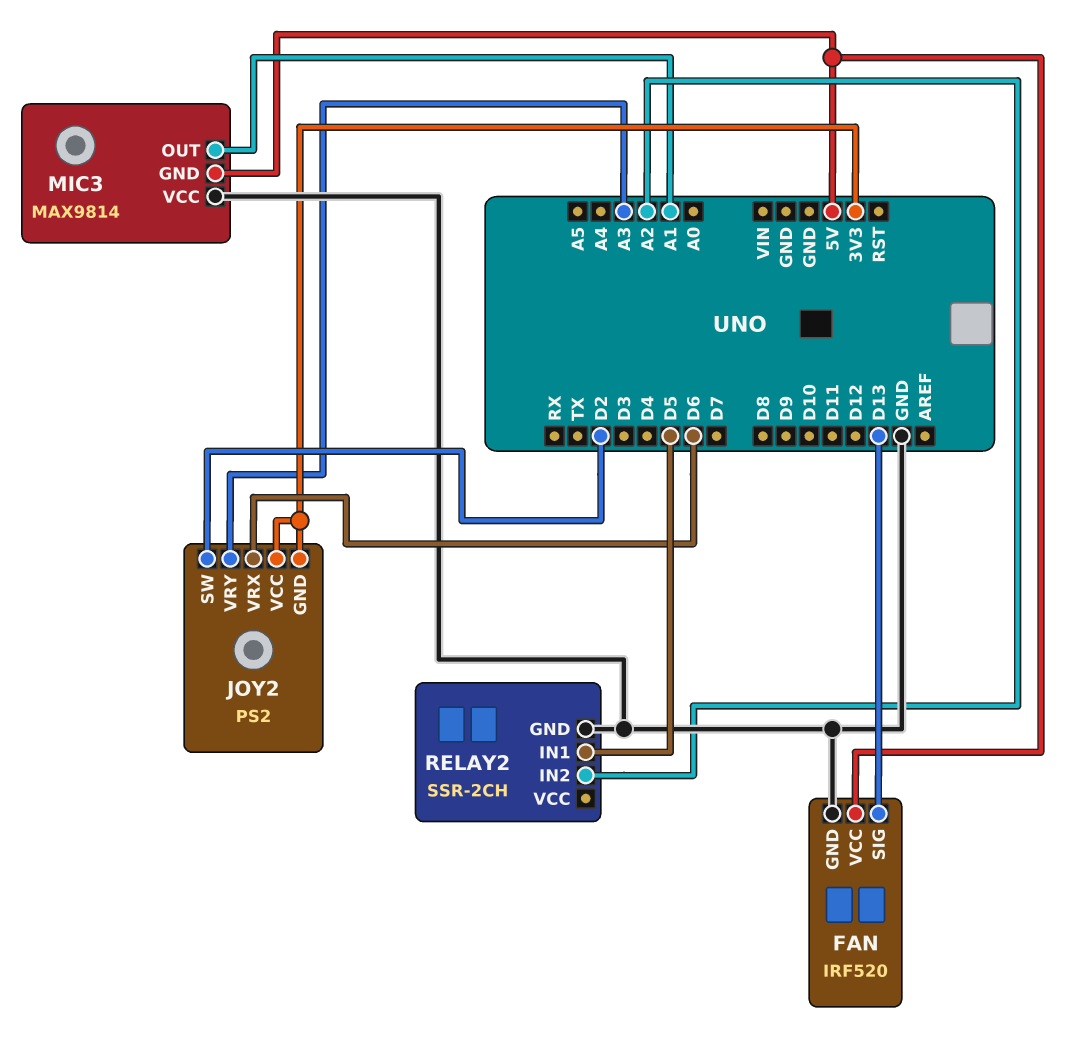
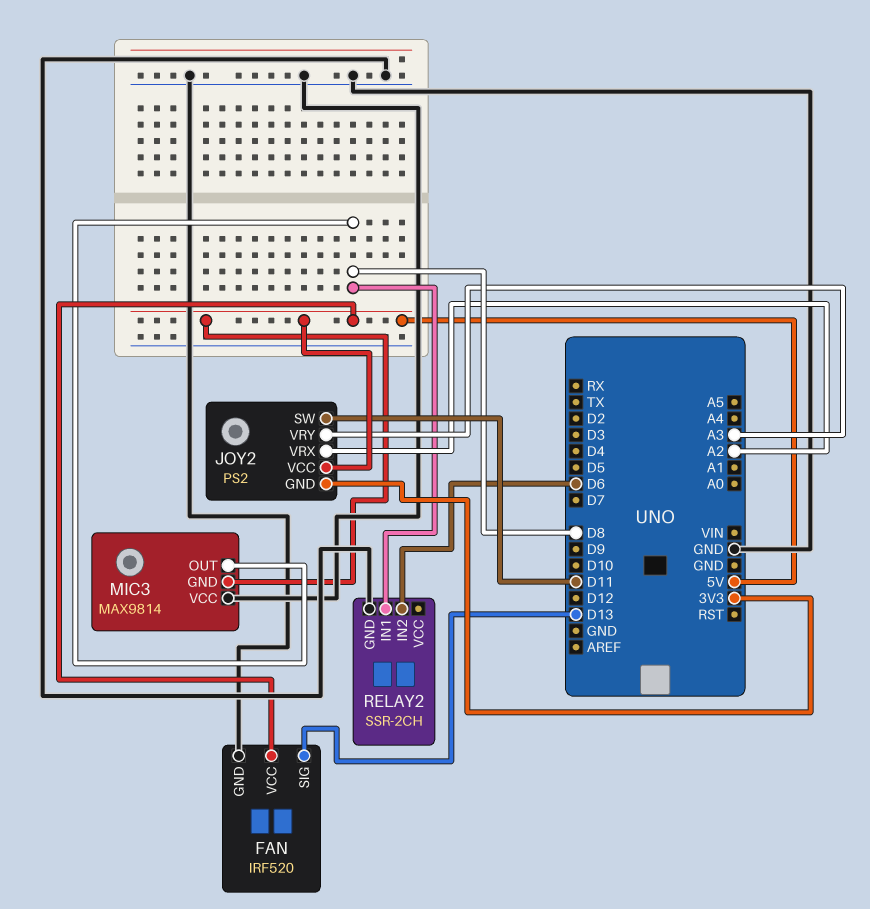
JOY2 pin SW: D2 -> D11
JOY2 pin VCC: 3V3 -> 5V
JOY2 pin VRX: D6 -> A2
MIC3 pin OUT: A1 -> D8
RELAY2 pin IN1: D5 -> D8
RELAY2 pin IN2: A2 -> D6

